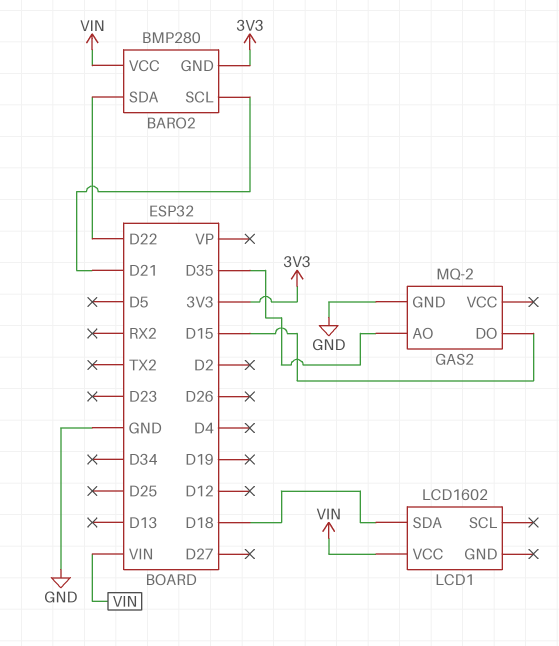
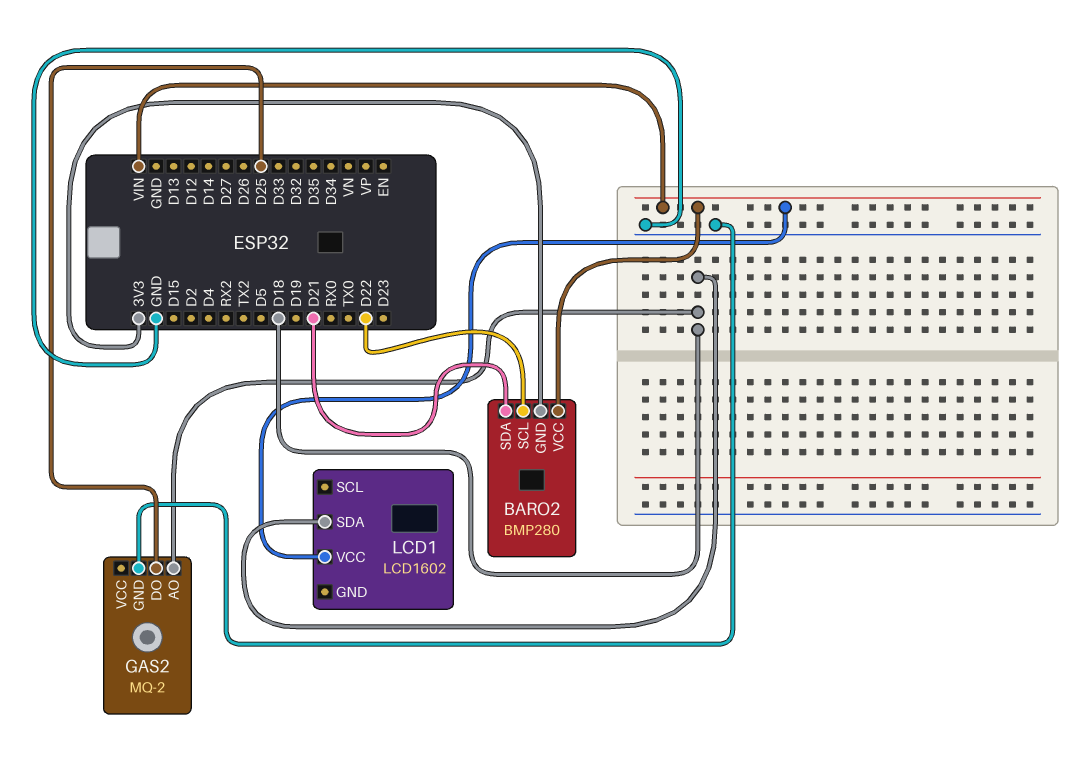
BARO2 pin SCL: D21 -> D22
BARO2 pin SDA: D22 -> D21
GAS2 pin AO: D35 -> D18
GAS2 pin DO: D15 -> D25

